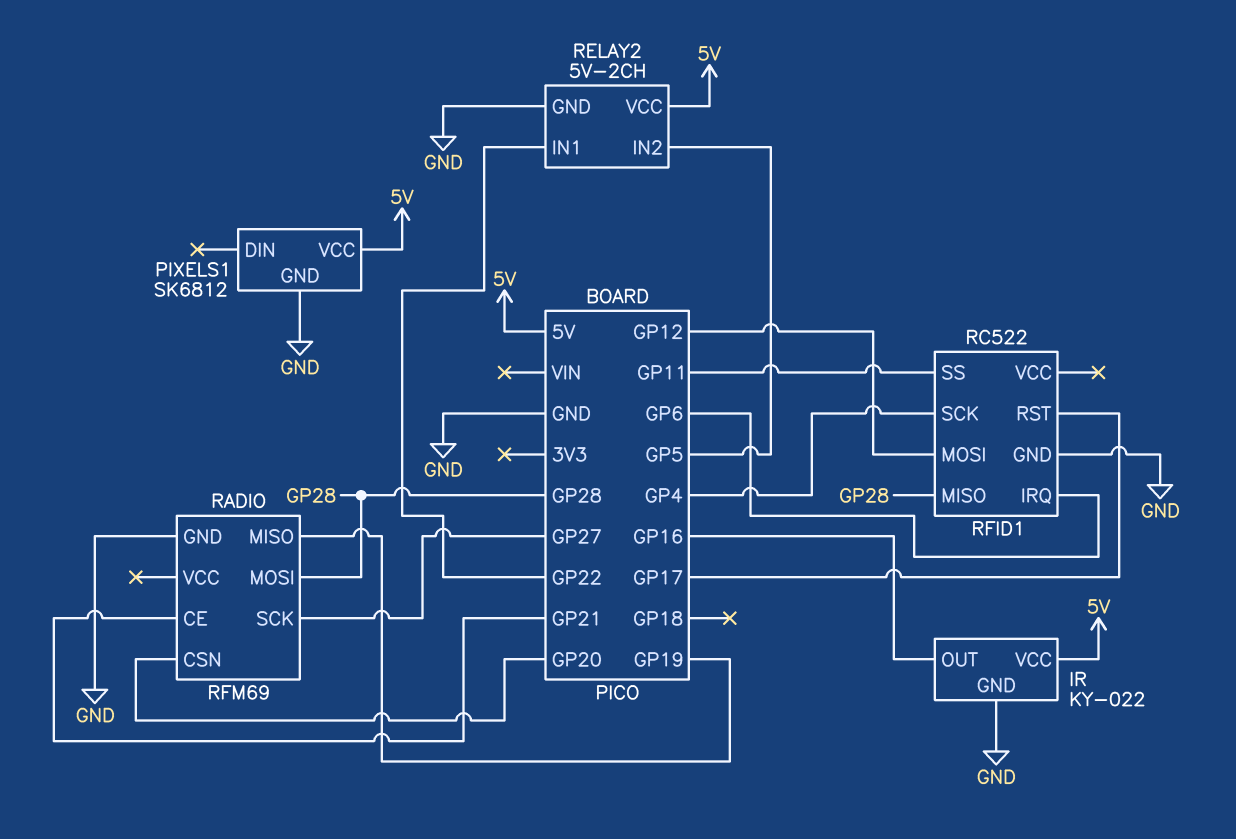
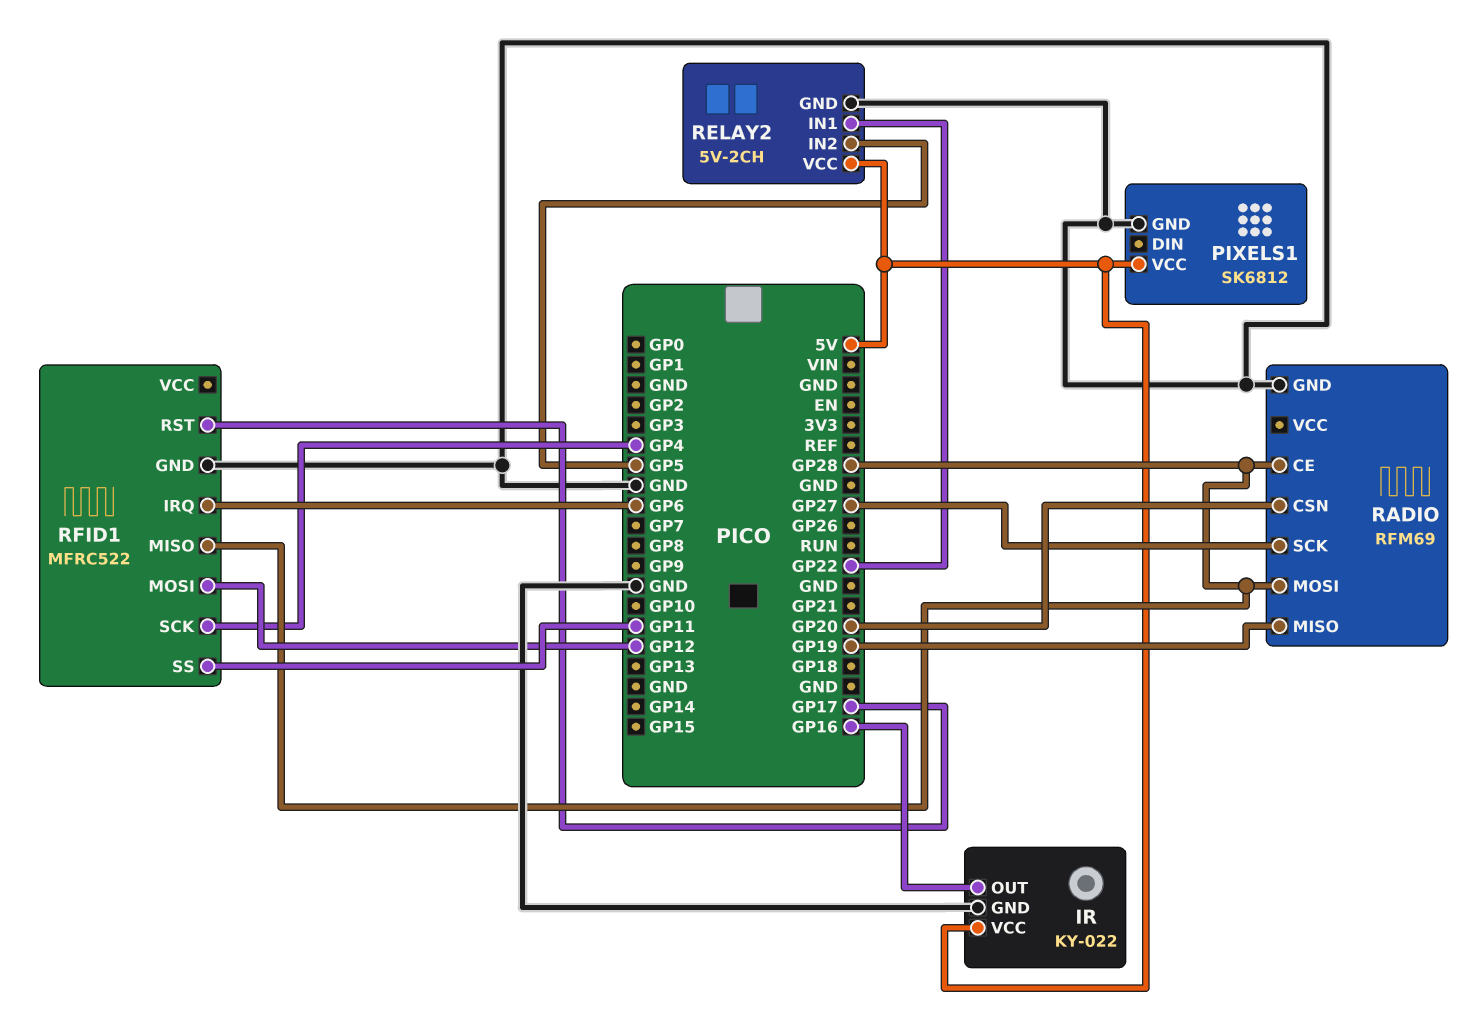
RADIO pin CE: GP21 -> GP28
RFID1: RC522 -> MFRC522

